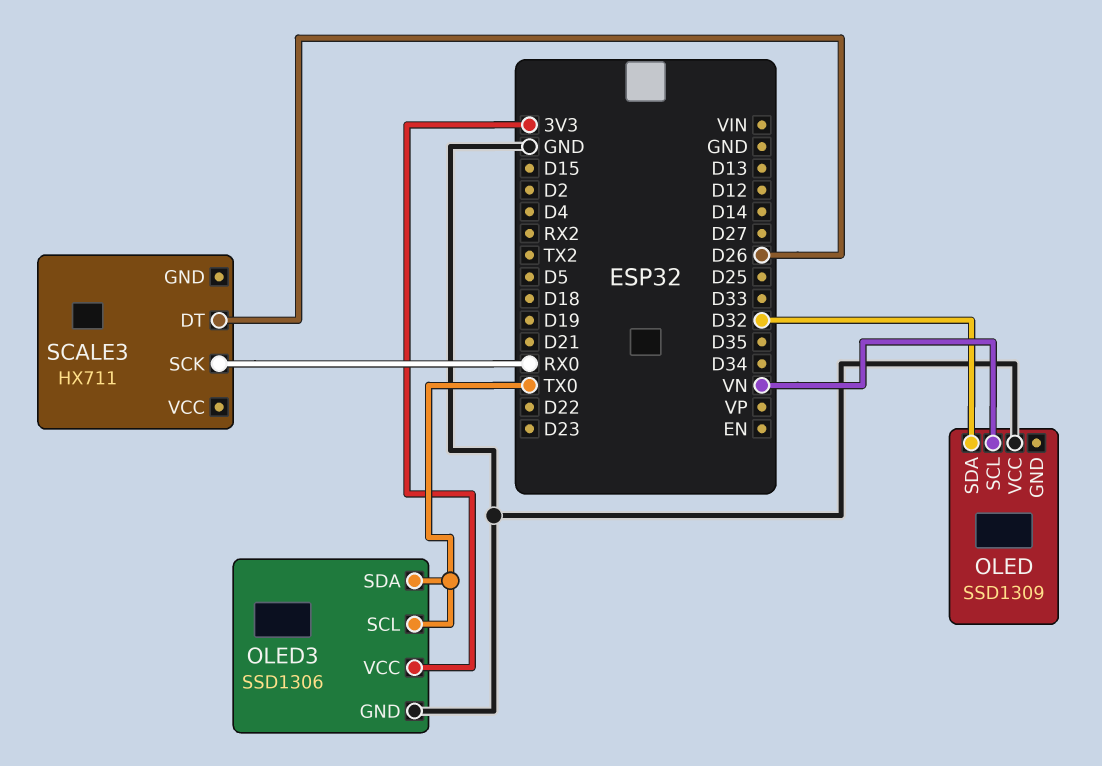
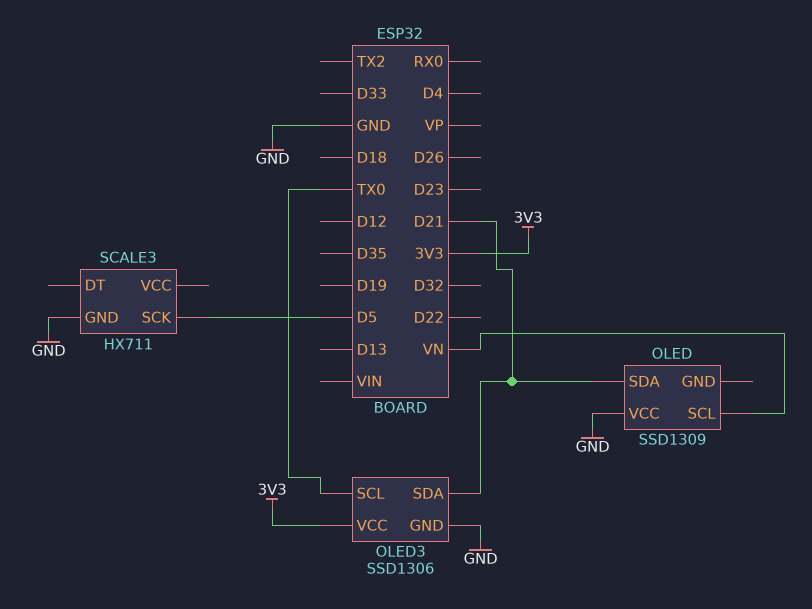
OLED pin SDA: D32 -> D21
OLED3 pin SDA: TX0 -> D21
SCALE3 pin DT: D26 -> none
SCALE3 pin GND: none -> GND
SCALE3 pin SCK: RX0 -> D5

